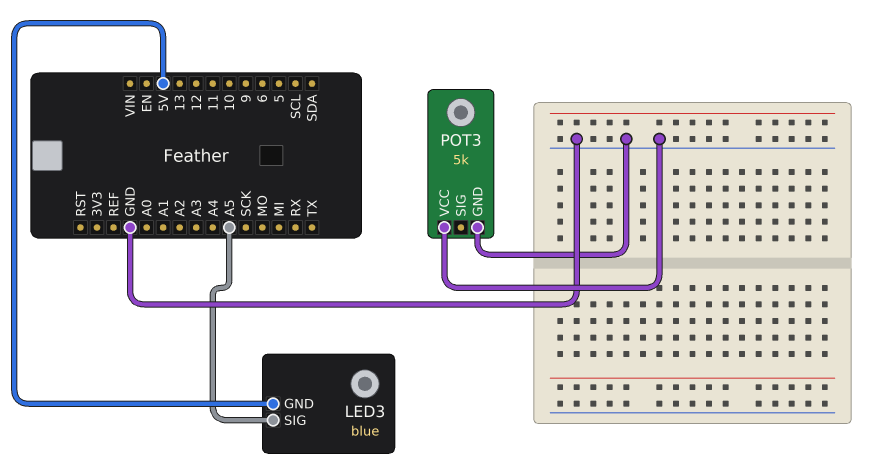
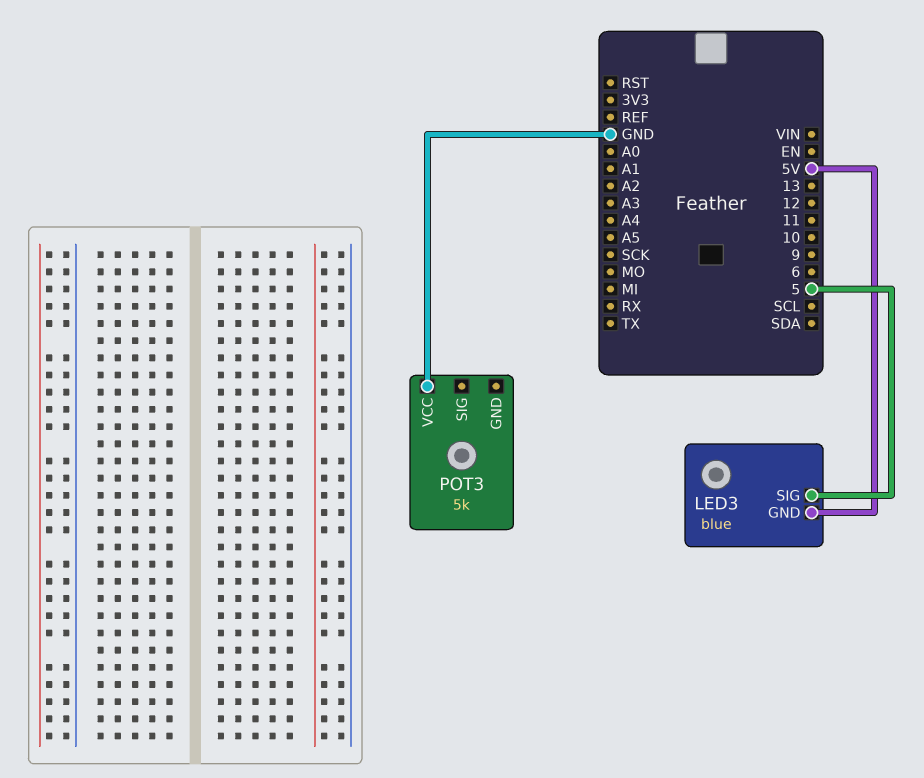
LED3 pin SIG: A5 -> 5
POT3 pin GND: GND -> none

